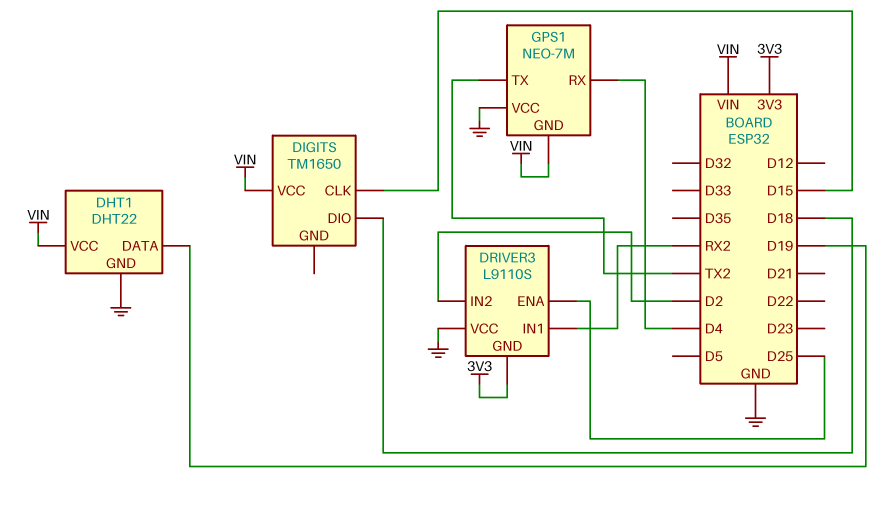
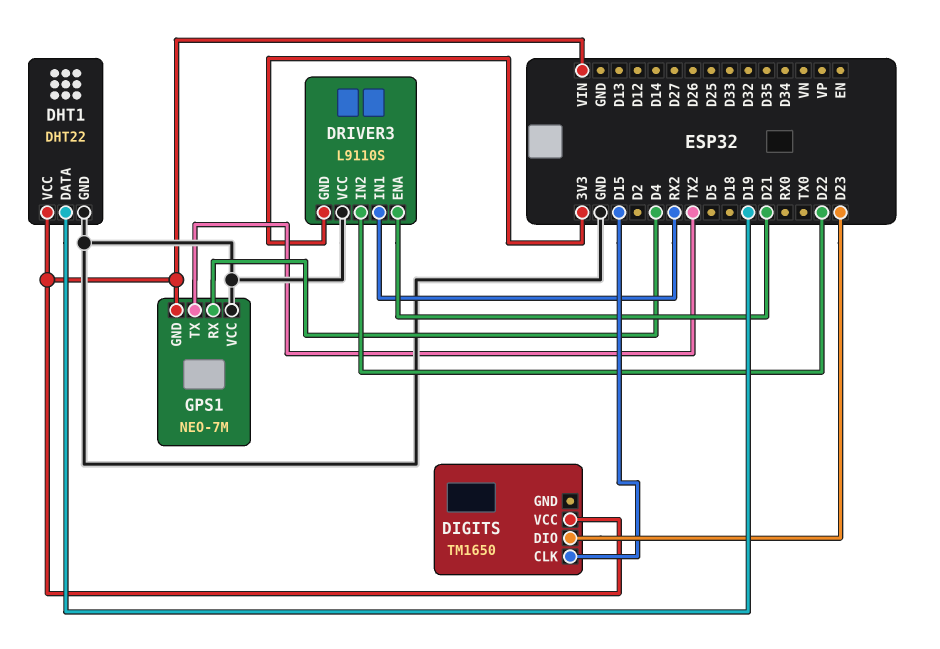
DIGITS pin DIO: D18 -> D23
DRIVER3 pin ENA: D25 -> D21
DRIVER3 pin IN2: D2 -> D22

